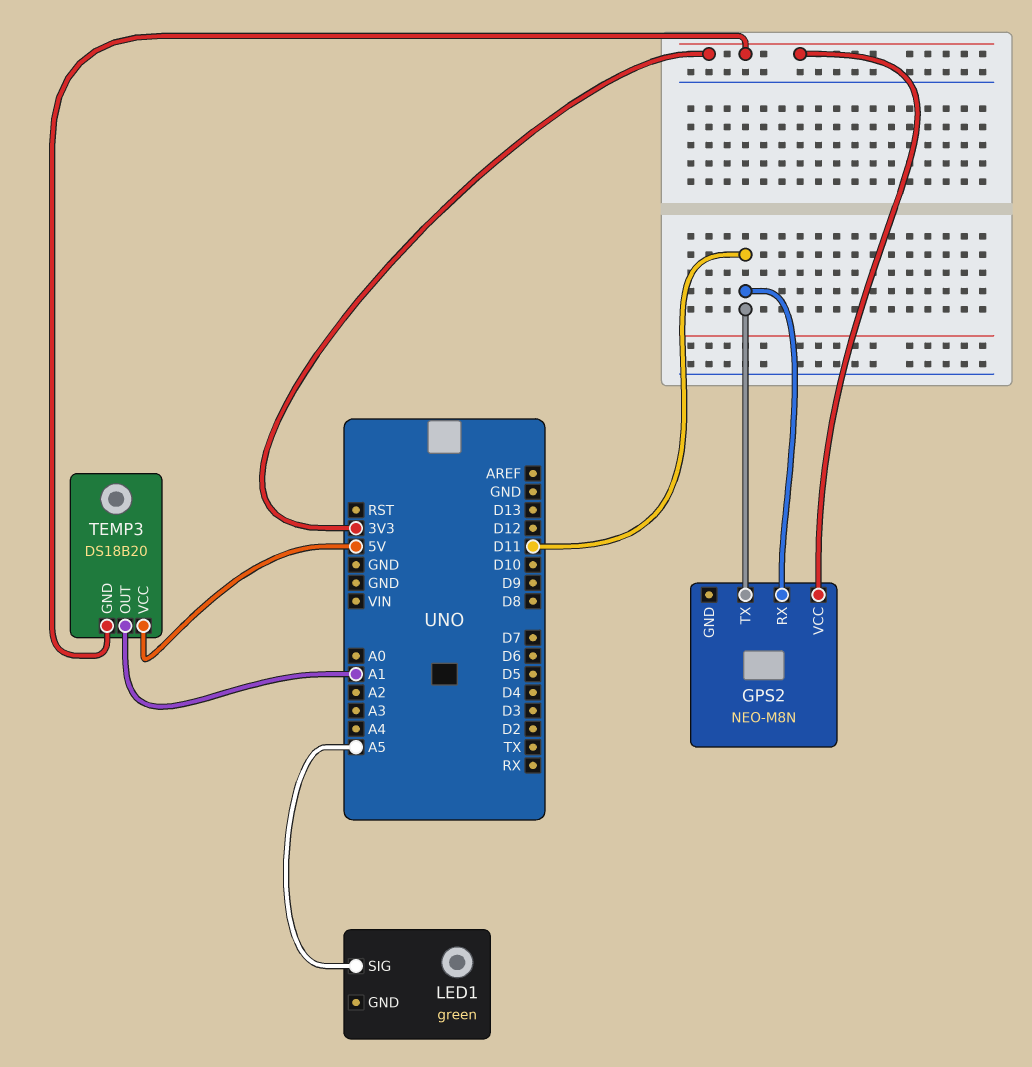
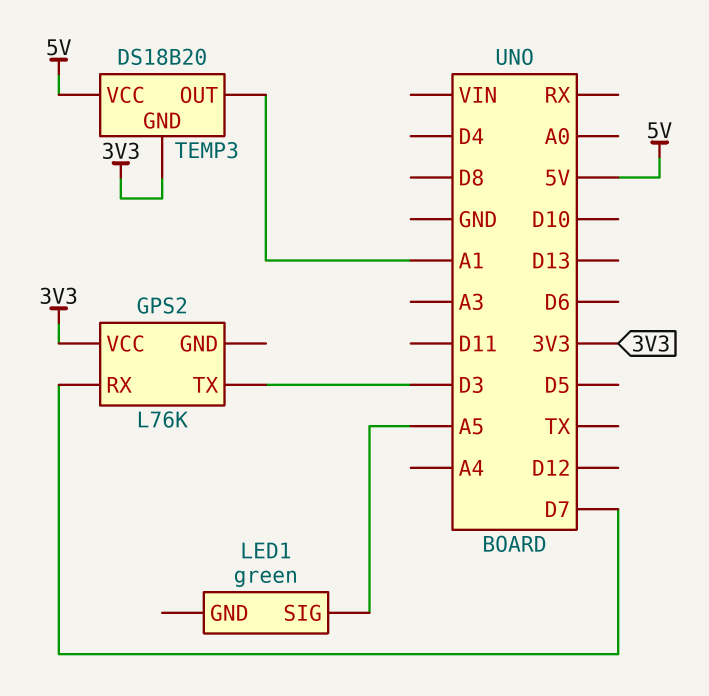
GPS2: NEO-M8N -> L76K
GPS2 pin RX: D11 -> D7
GPS2 pin TX: D11 -> D3

